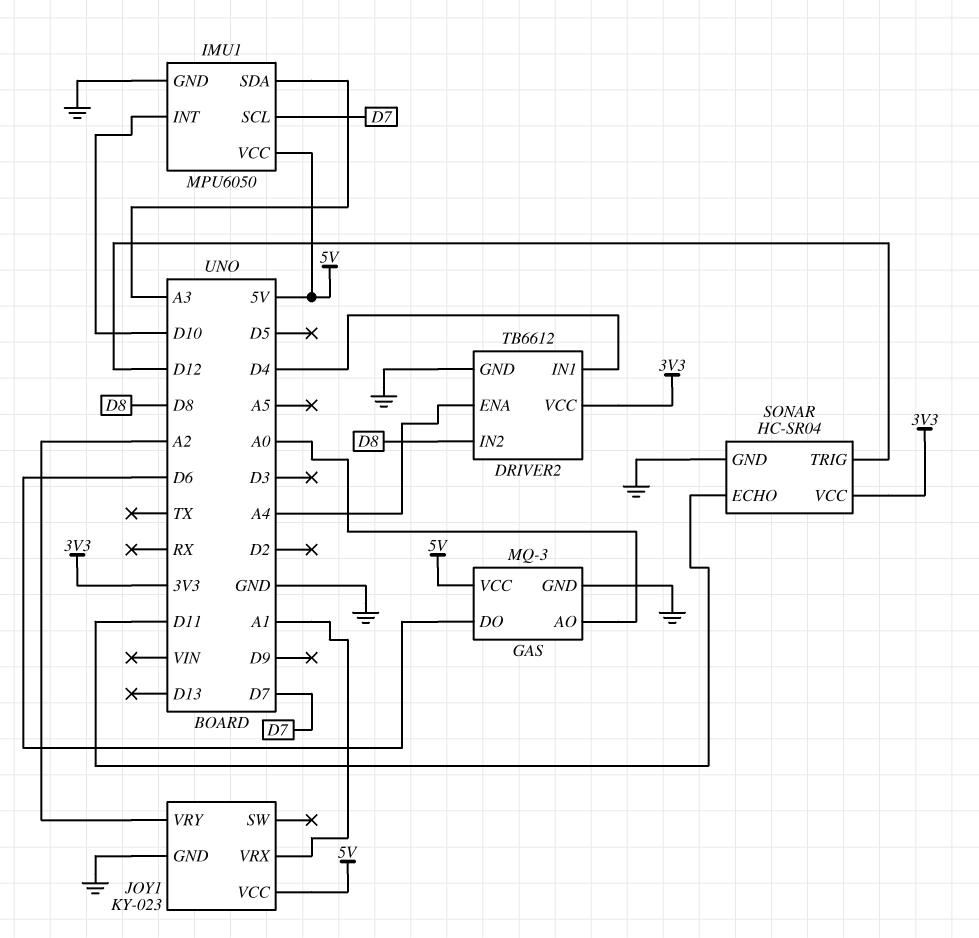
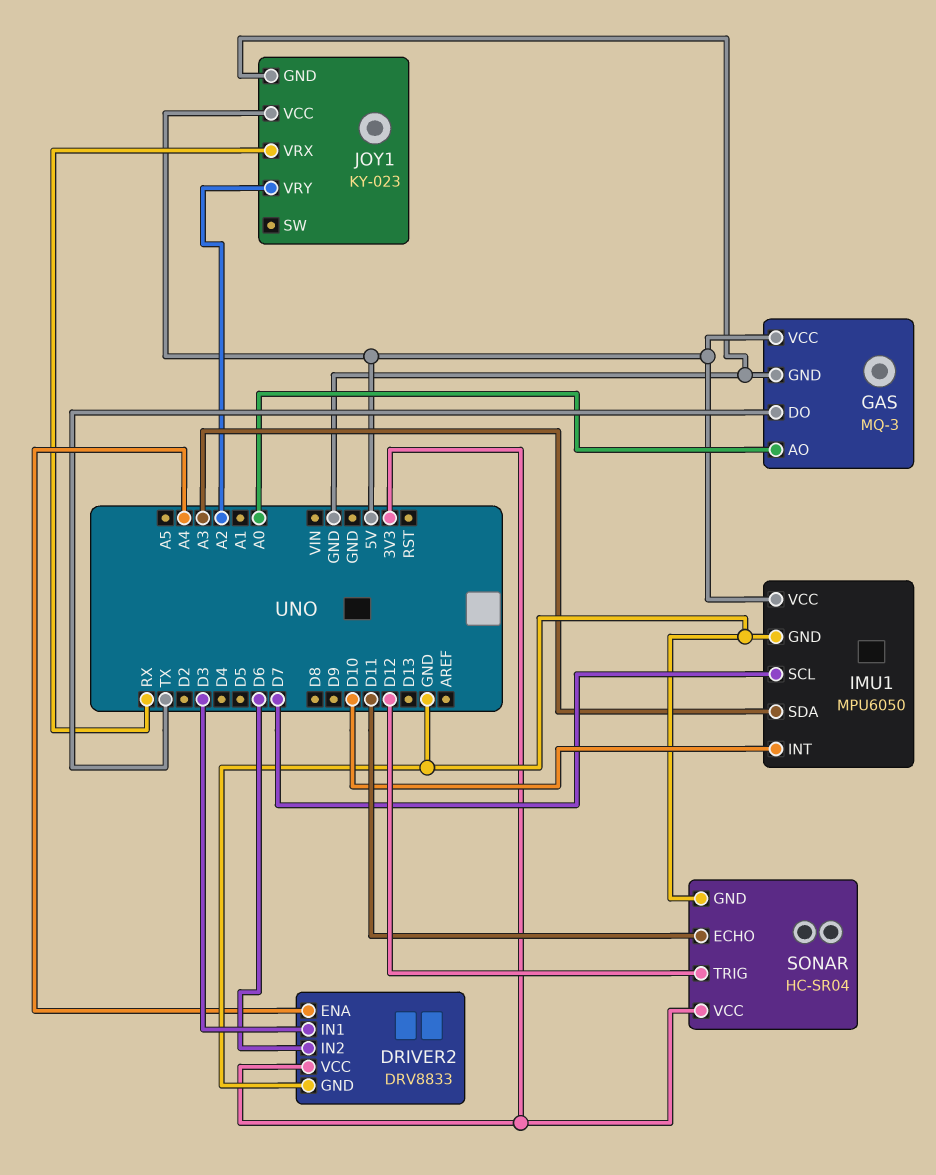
DRIVER2: TB6612 -> DRV8833
DRIVER2 pin IN1: D4 -> D3
DRIVER2 pin IN2: D8 -> D6
GAS pin DO: D6 -> TX
JOY1 pin VRX: A1 -> RX

